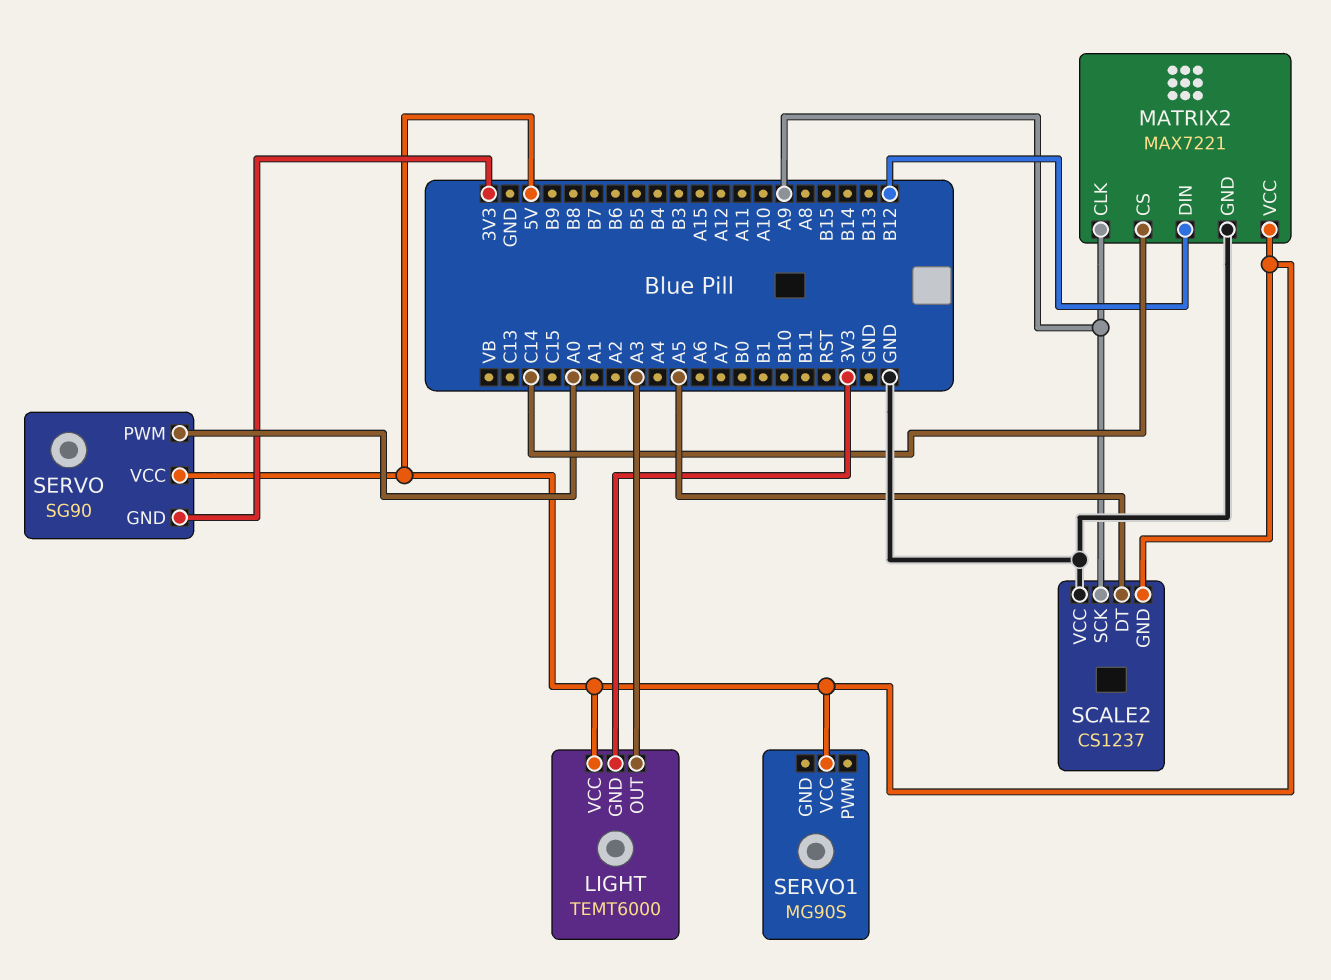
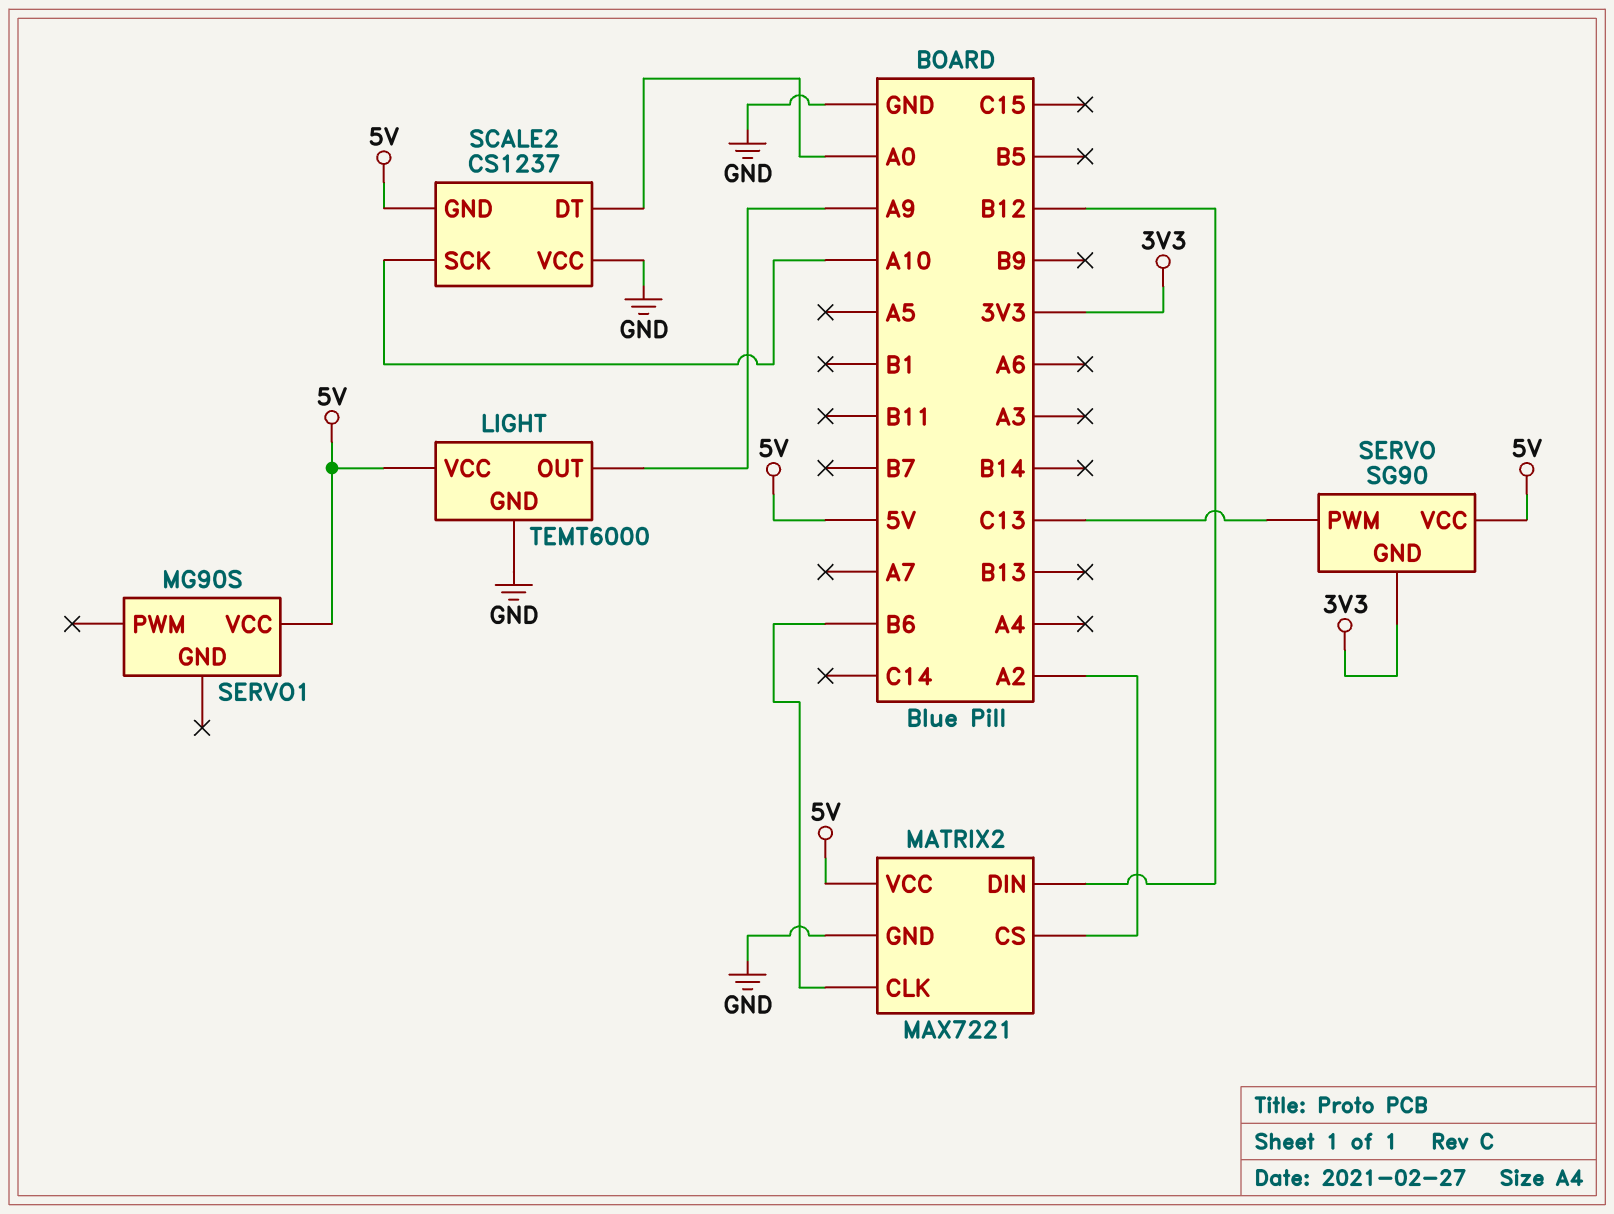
LIGHT pin GND: 3V3 -> GND
LIGHT pin OUT: A3 -> A9
MATRIX2 pin CLK: A9 -> B6
MATRIX2 pin CS: C14 -> A2
SCALE2 pin DT: A5 -> A0
SCALE2 pin SCK: A9 -> A10
SERVO pin PWM: A0 -> C13

